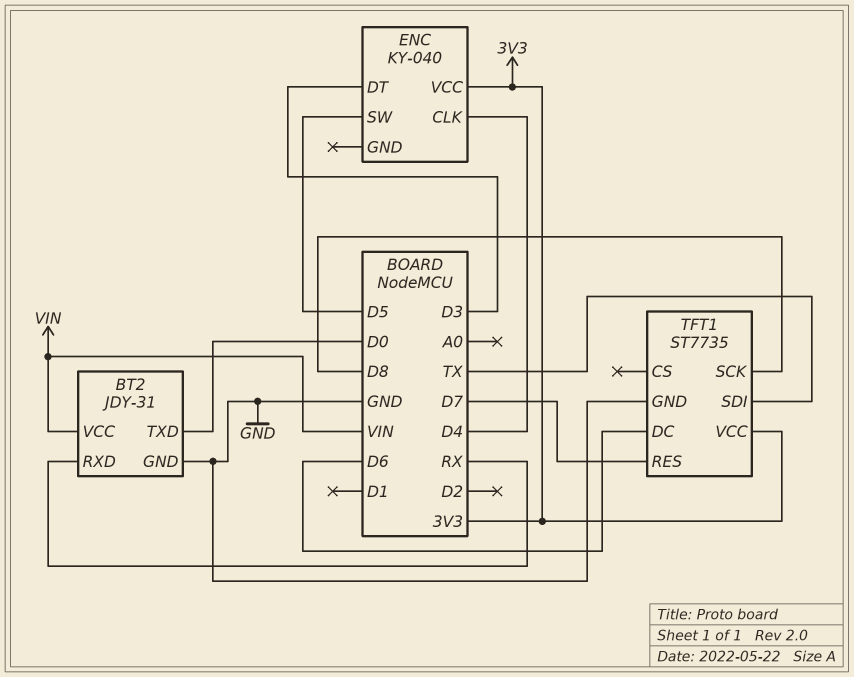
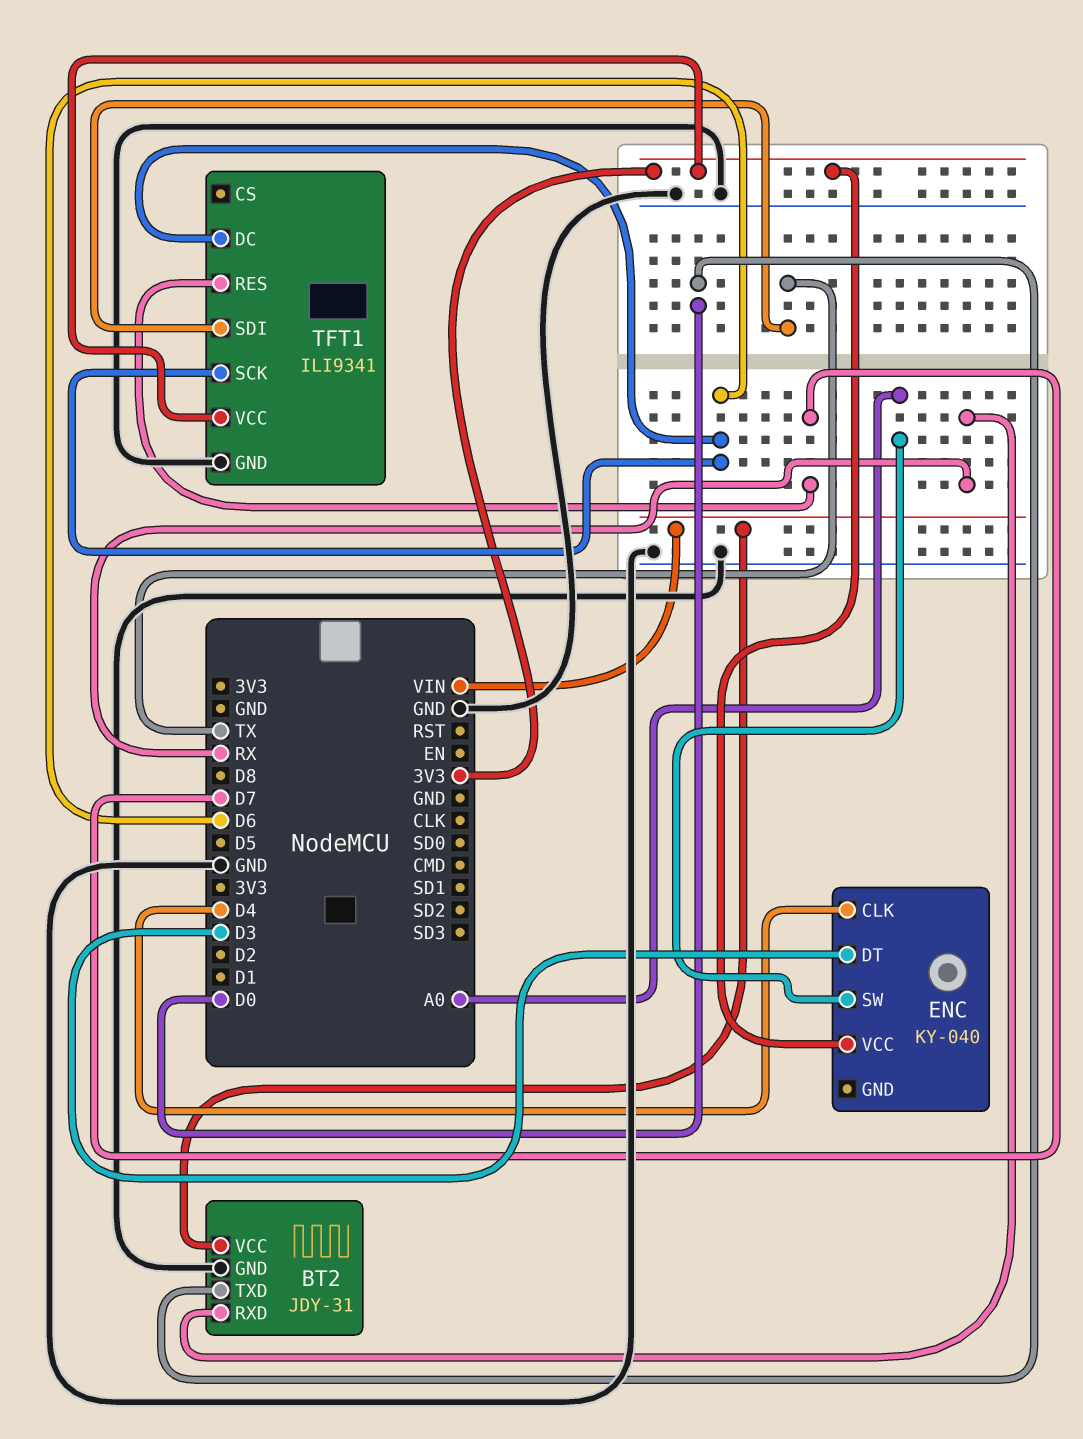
ENC pin SW: D5 -> A0
TFT1: ST7735 -> ILI9341
TFT1 pin SCK: D8 -> D6

